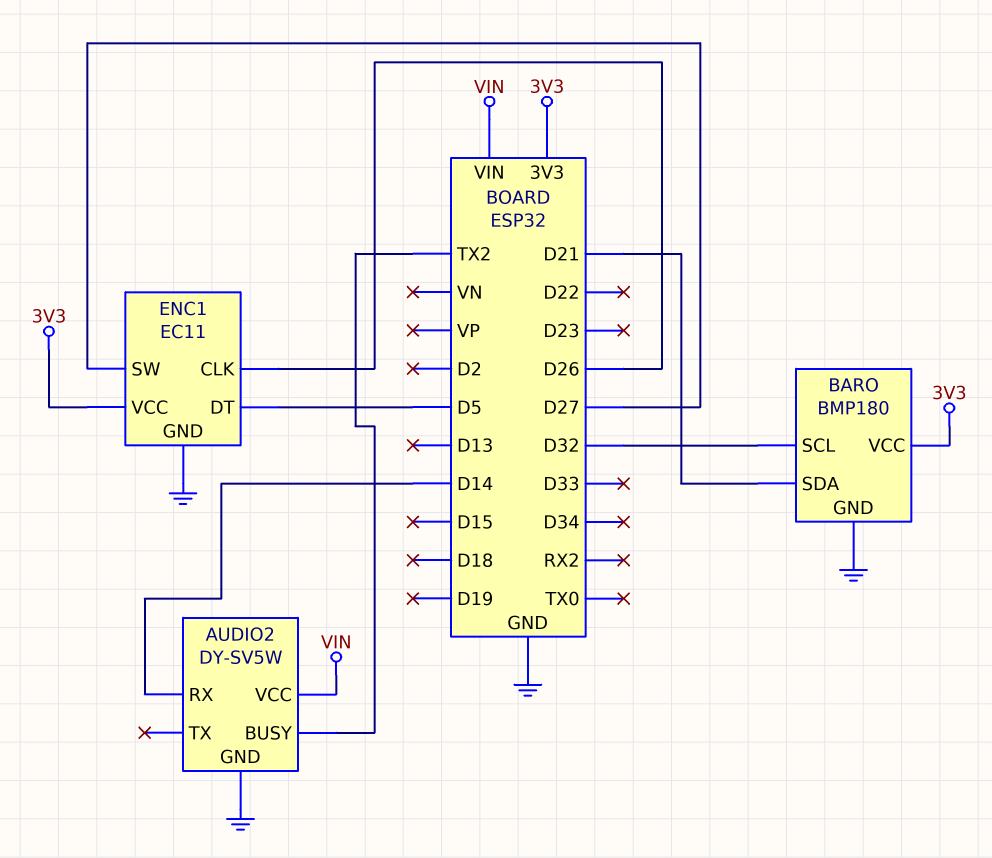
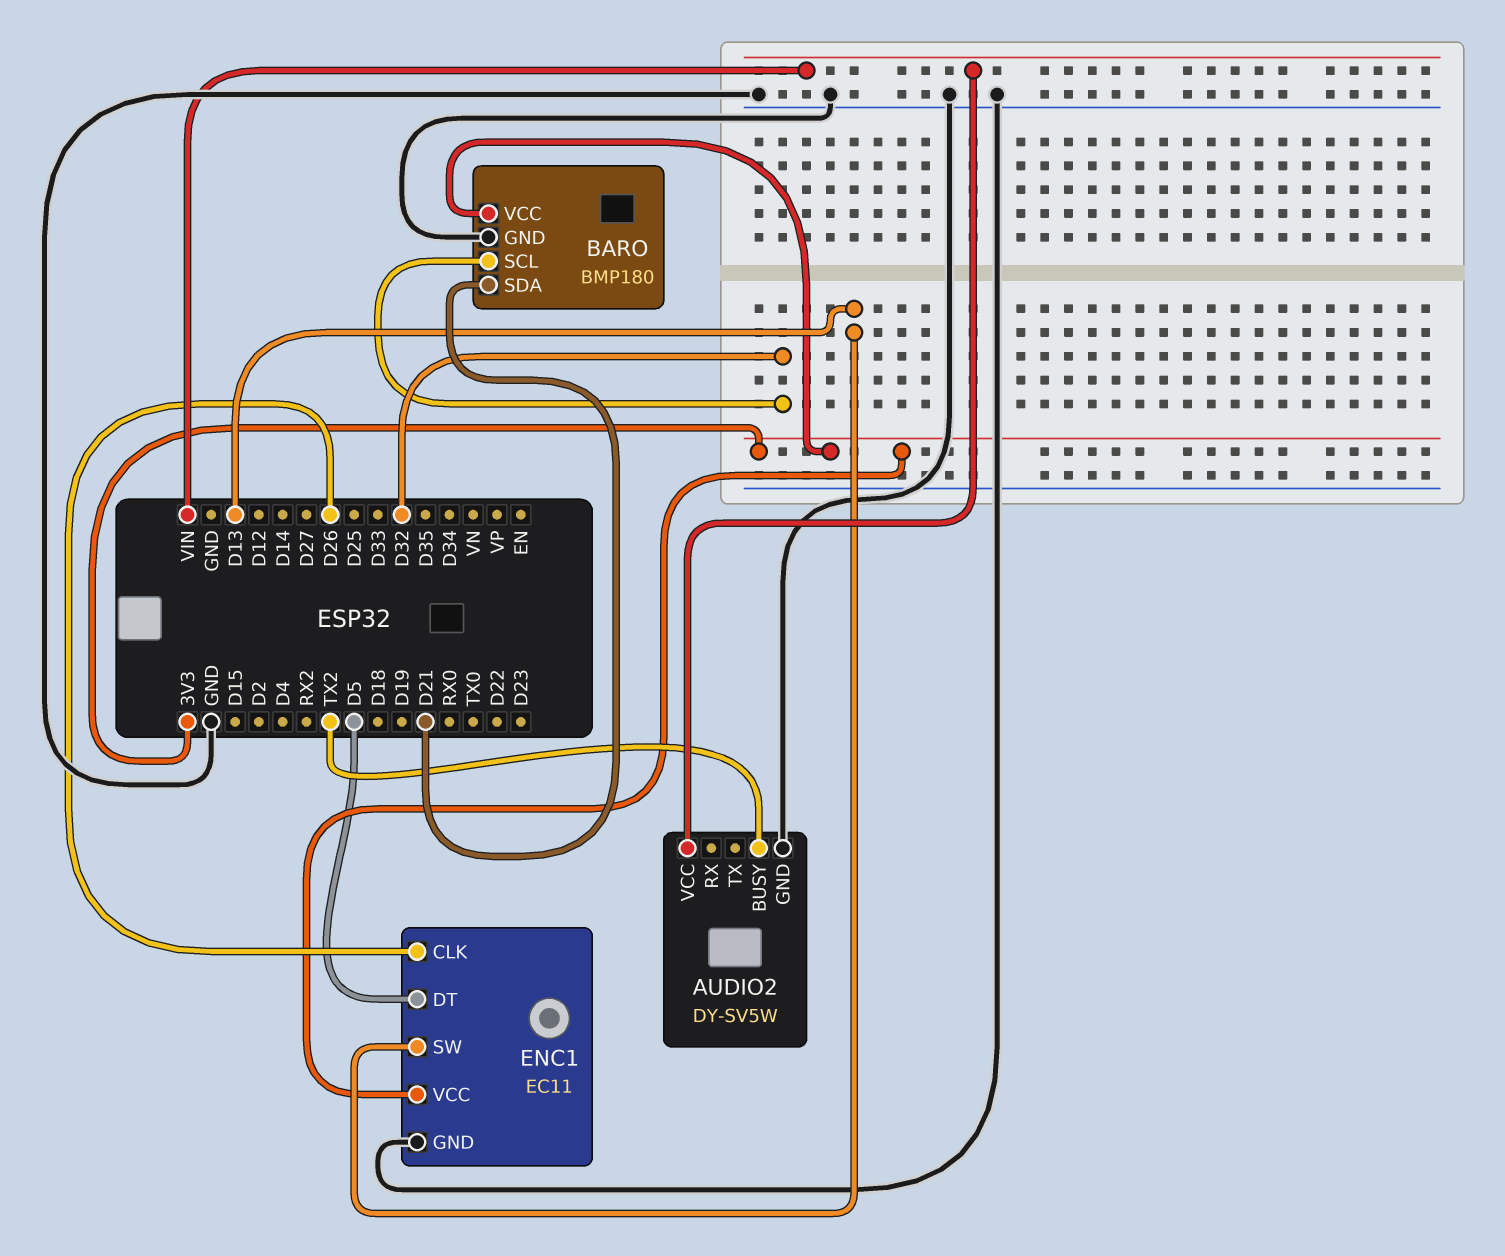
AUDIO2 pin RX: D14 -> none
ENC1 pin SW: D27 -> D13

